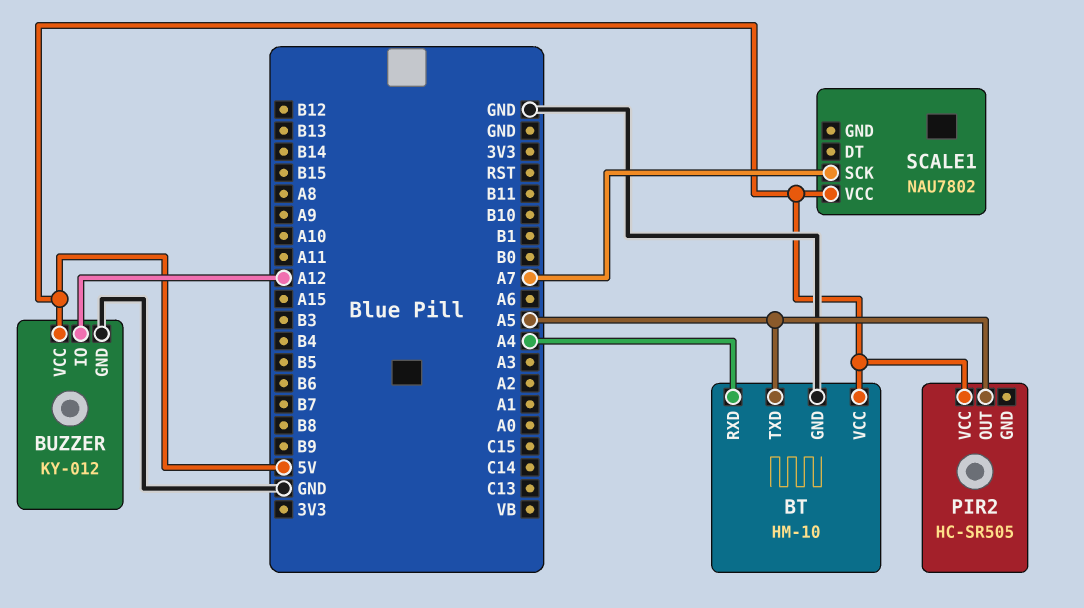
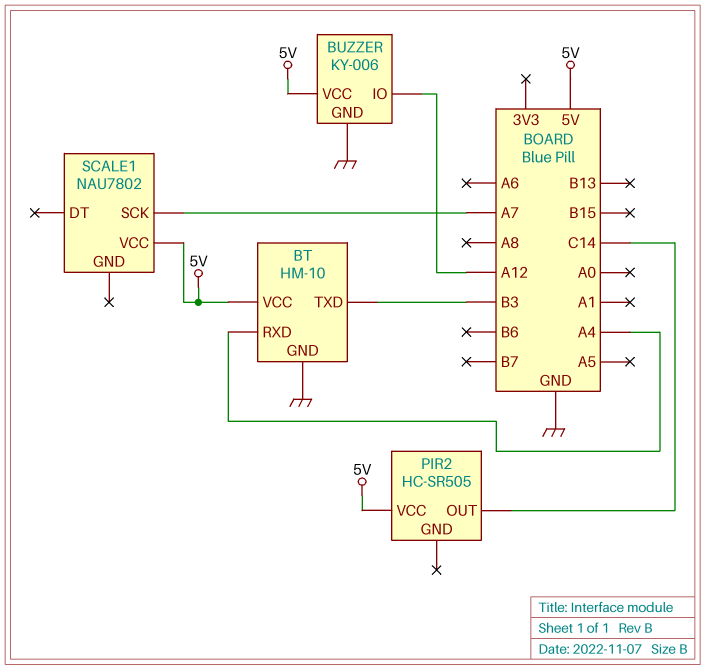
BT pin TXD: A5 -> B3
BUZZER: KY-012 -> KY-006
PIR2 pin OUT: A5 -> C14

